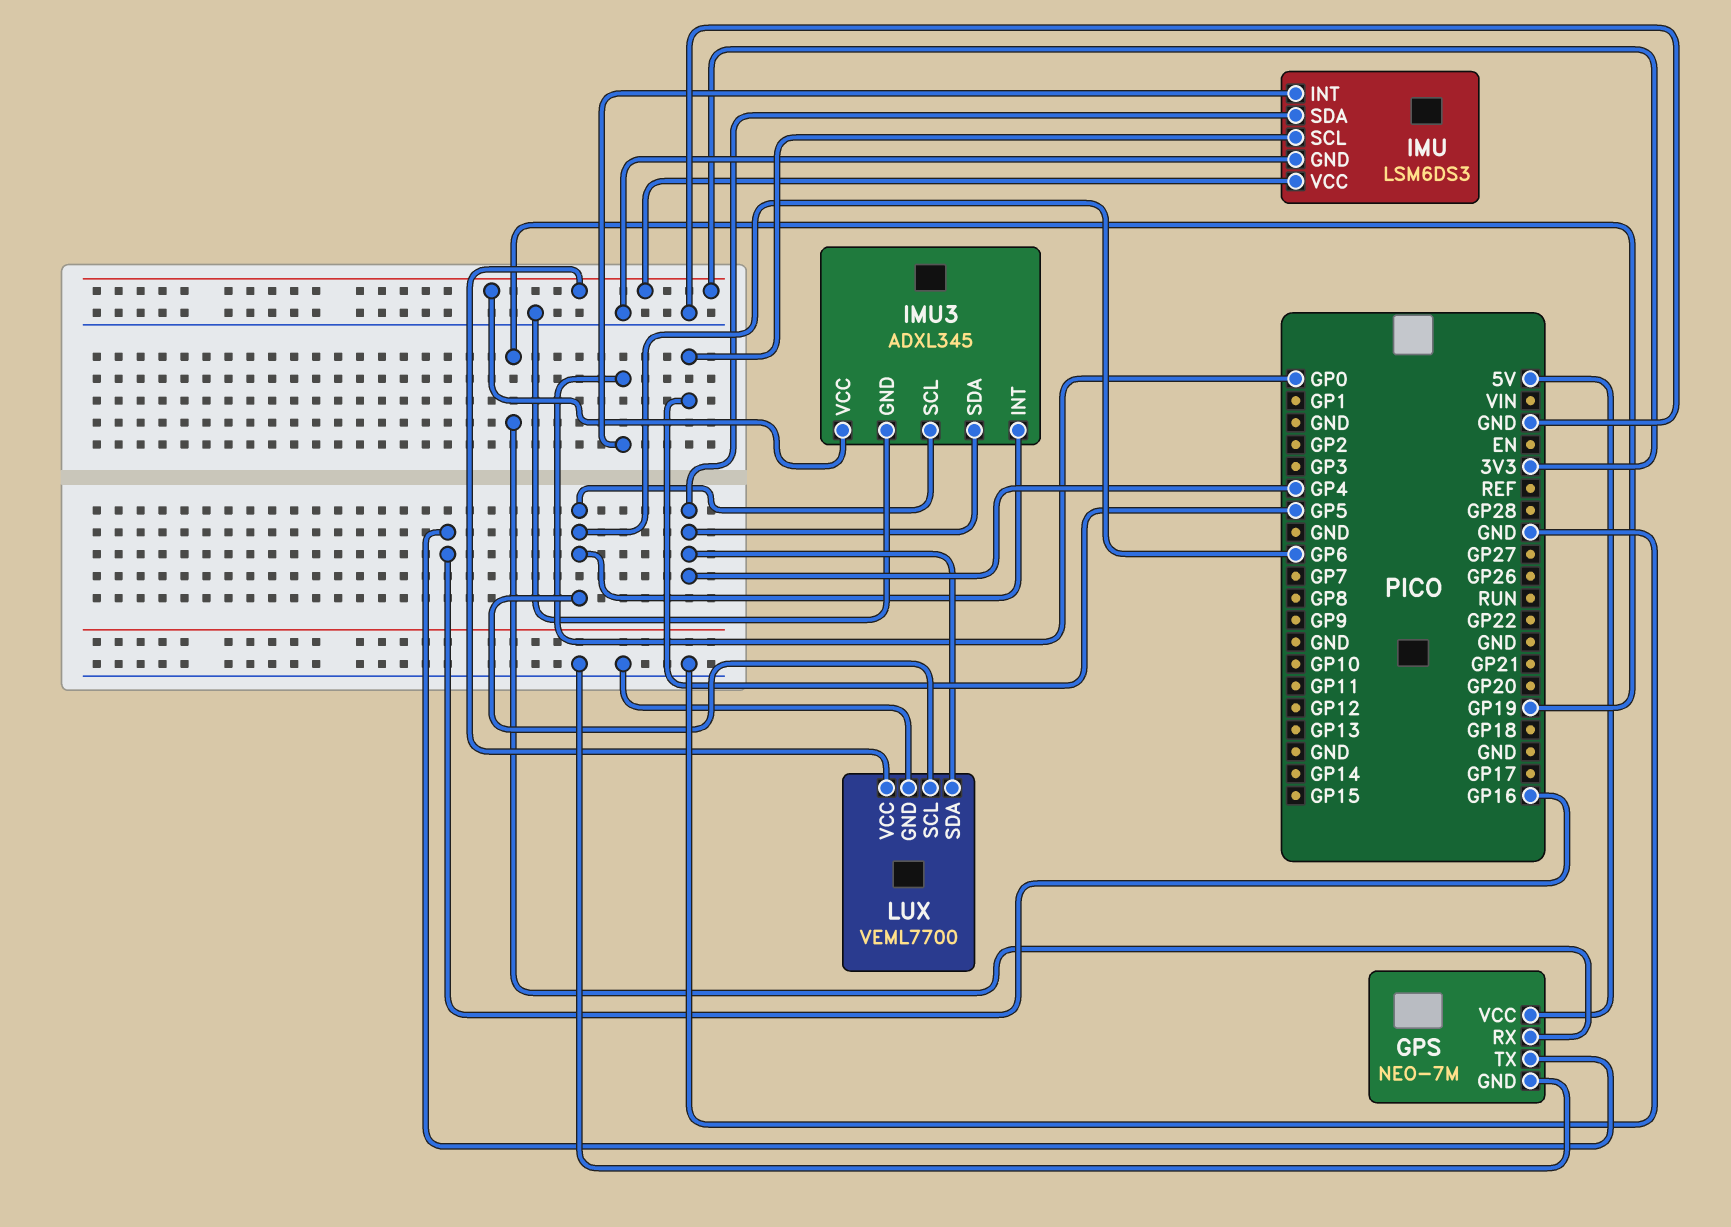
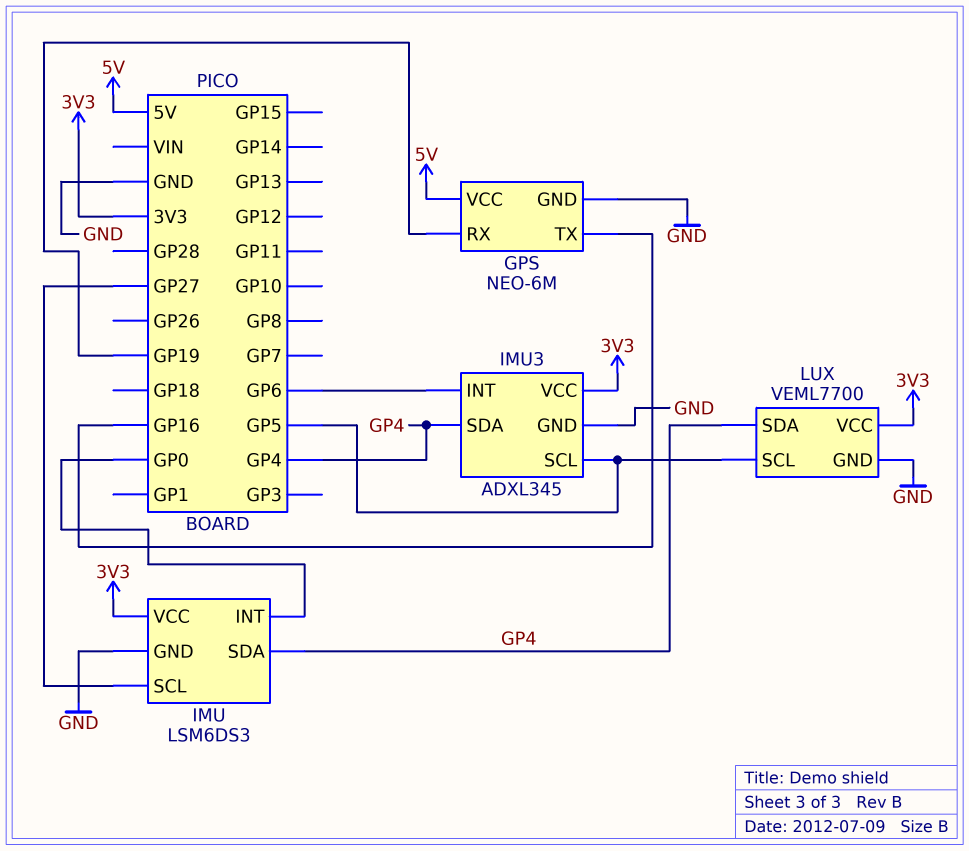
GPS: NEO-7M -> NEO-6M
IMU pin SCL: GP5 -> GP27
IMU3 pin SCL: GP6 -> GP5
LUX pin SCL: GP6 -> GP5

